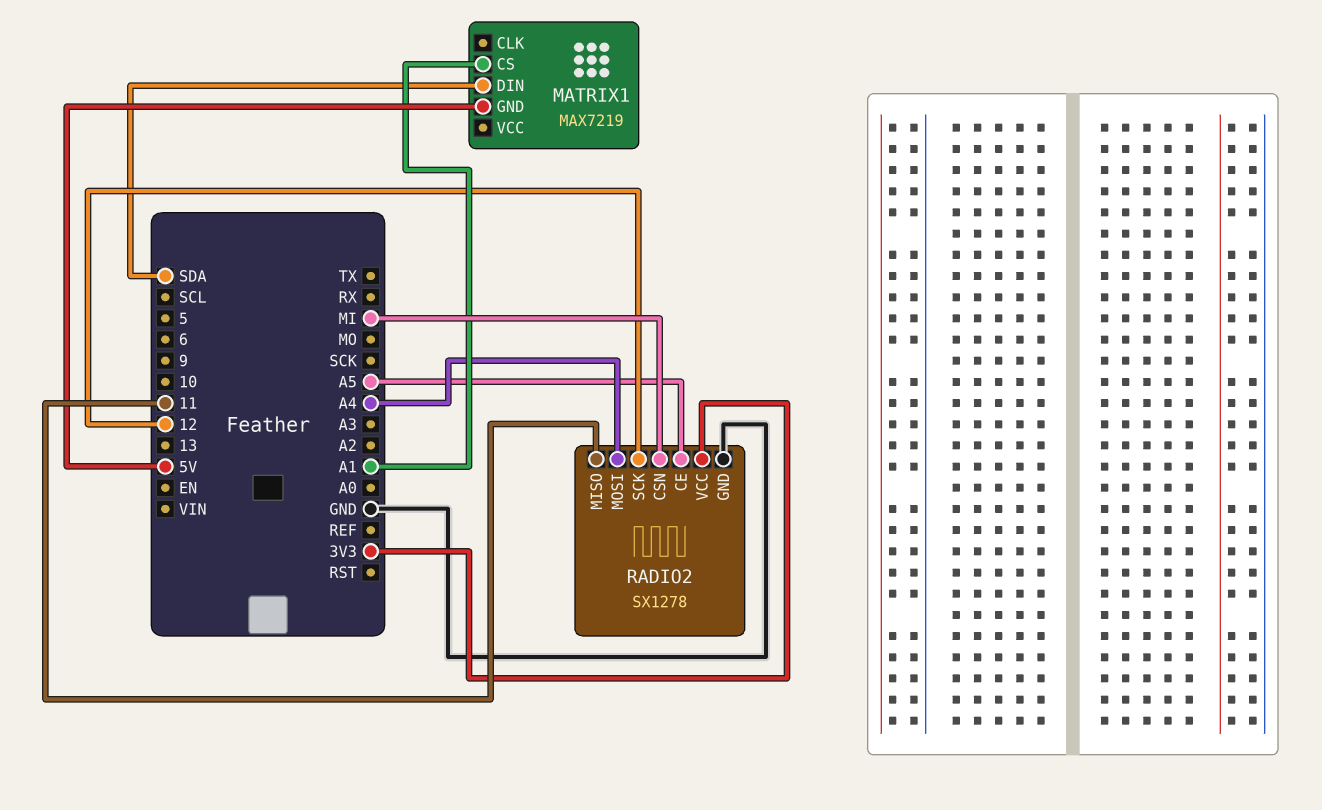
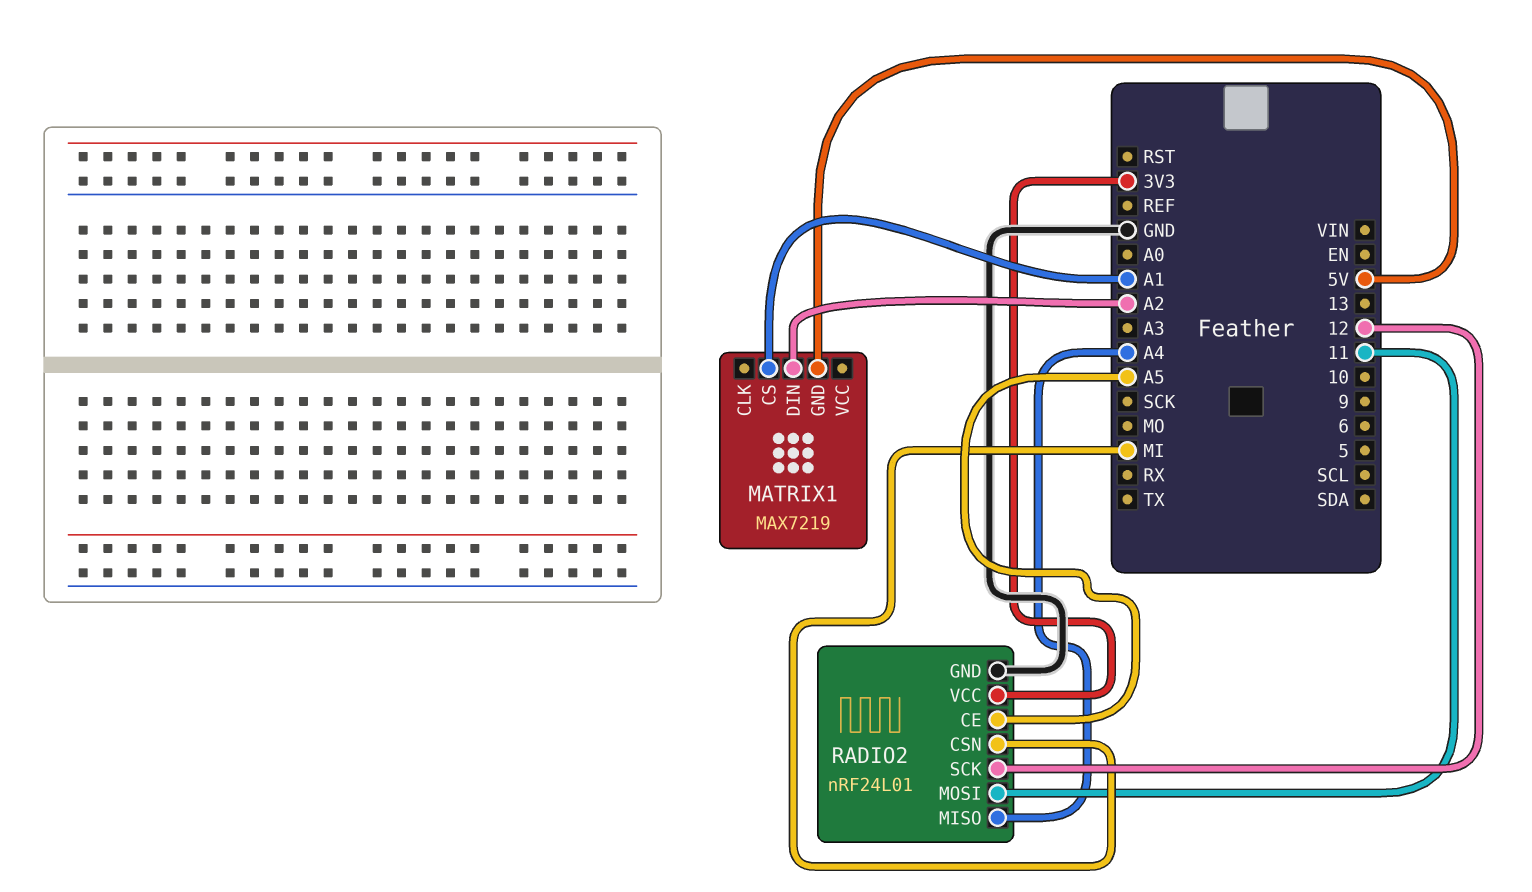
MATRIX1 pin DIN: SDA -> A2
RADIO2: SX1278 -> nRF24L01
RADIO2 pin MISO: 11 -> A4
RADIO2 pin MOSI: A4 -> 11

